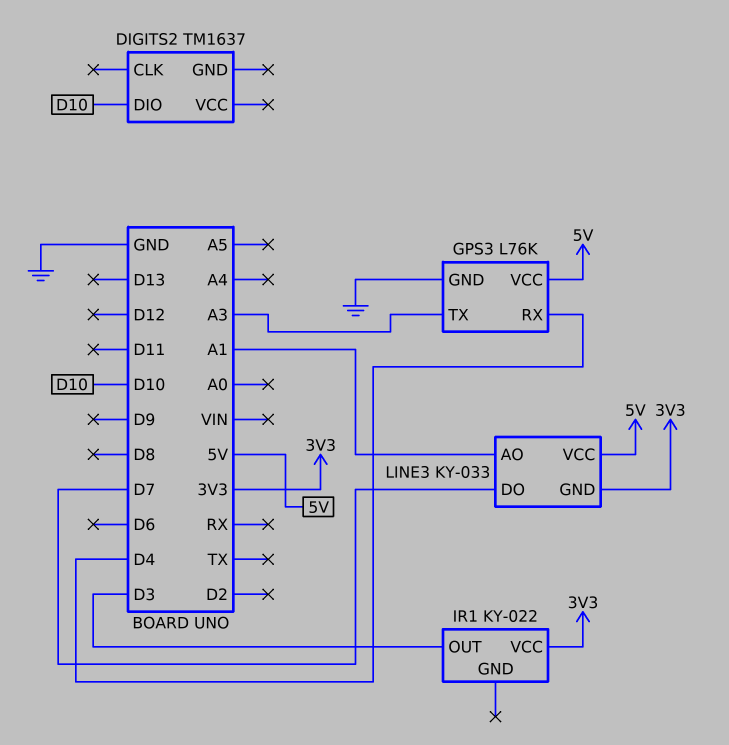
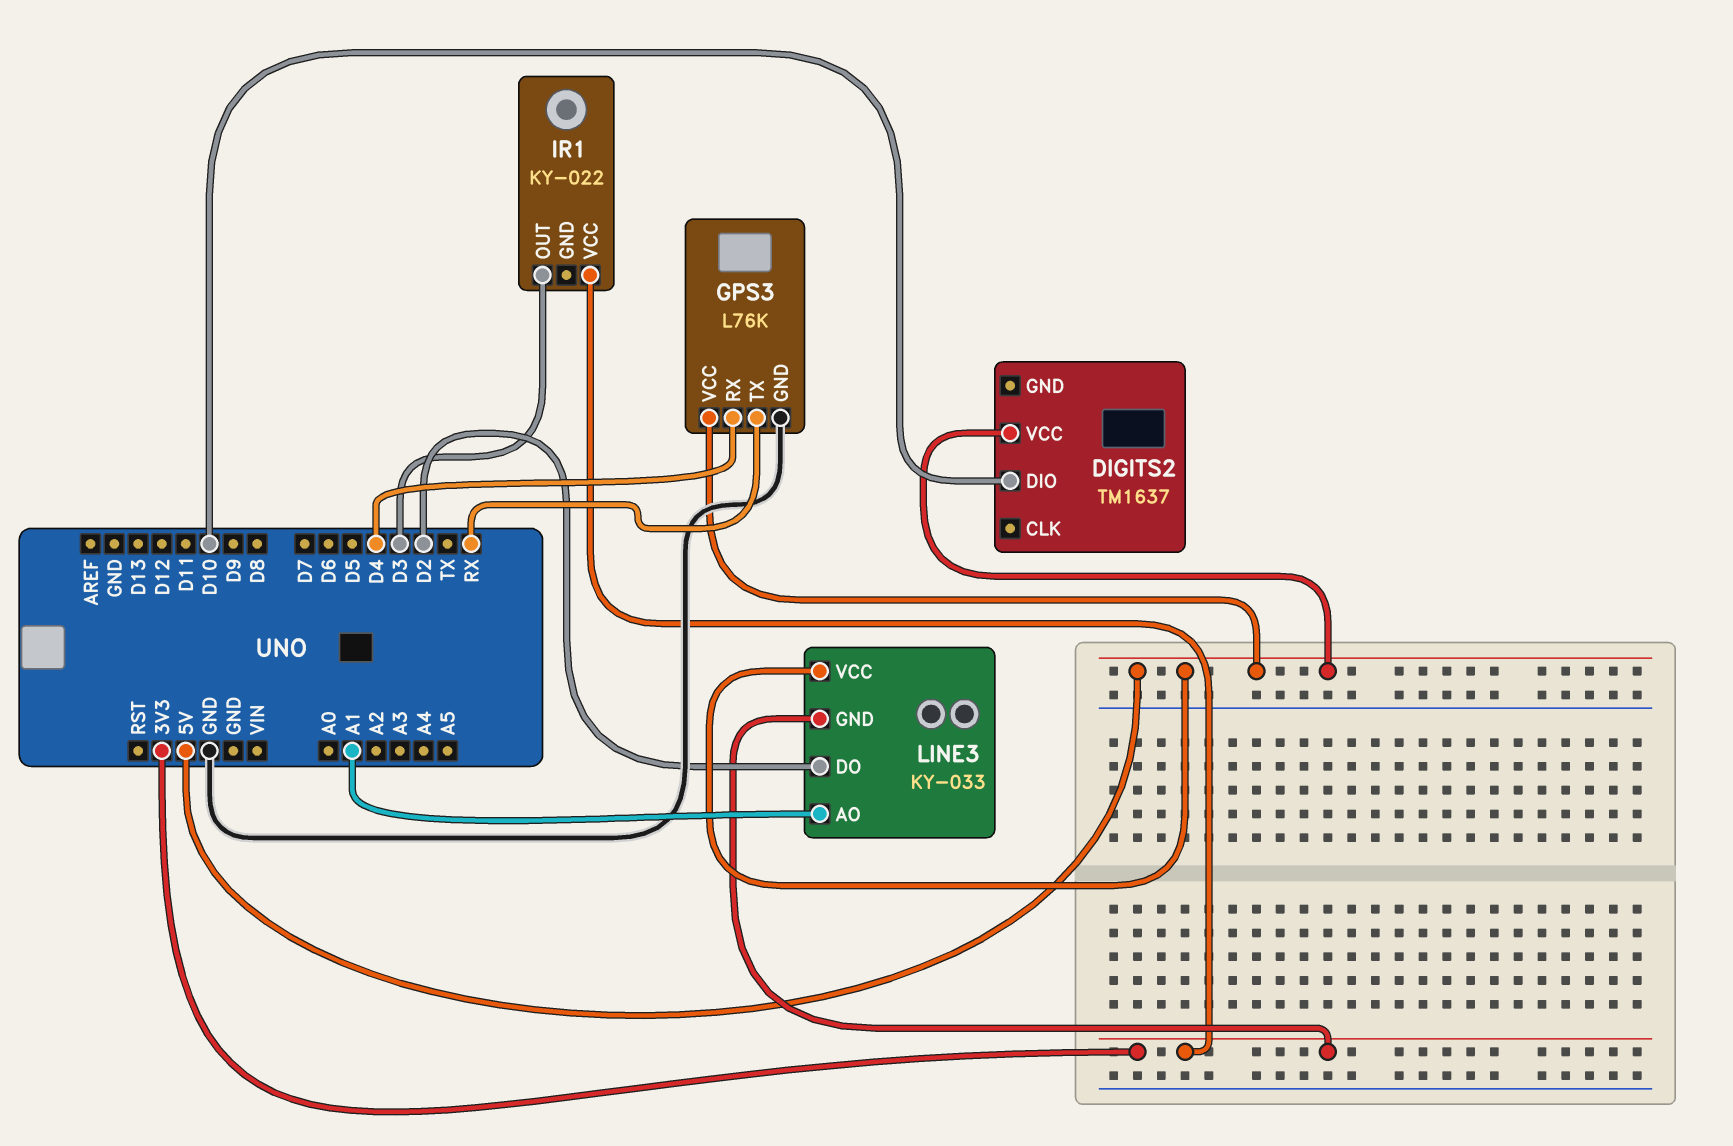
DIGITS2 pin VCC: none -> 5V
GPS3 pin TX: A3 -> RX
LINE3 pin DO: D7 -> D2

